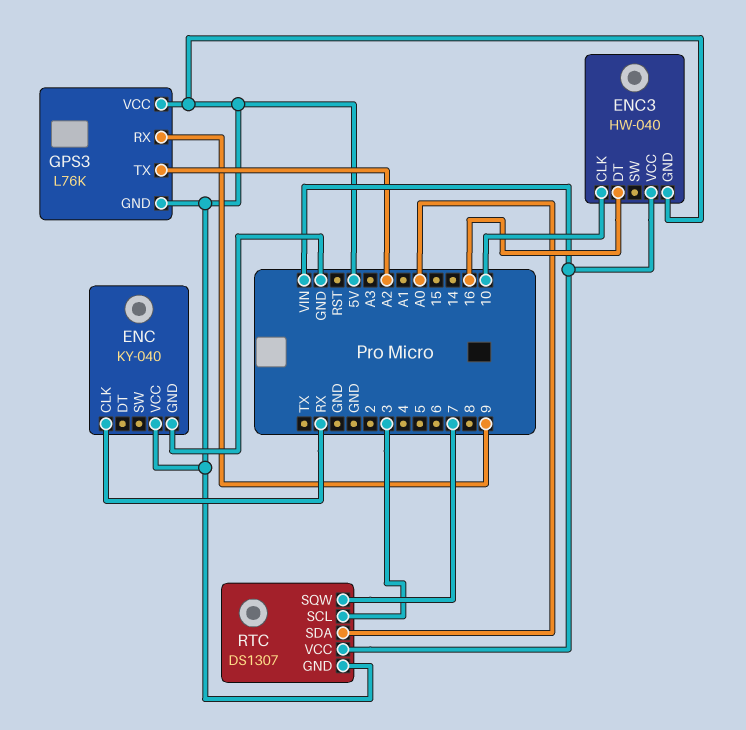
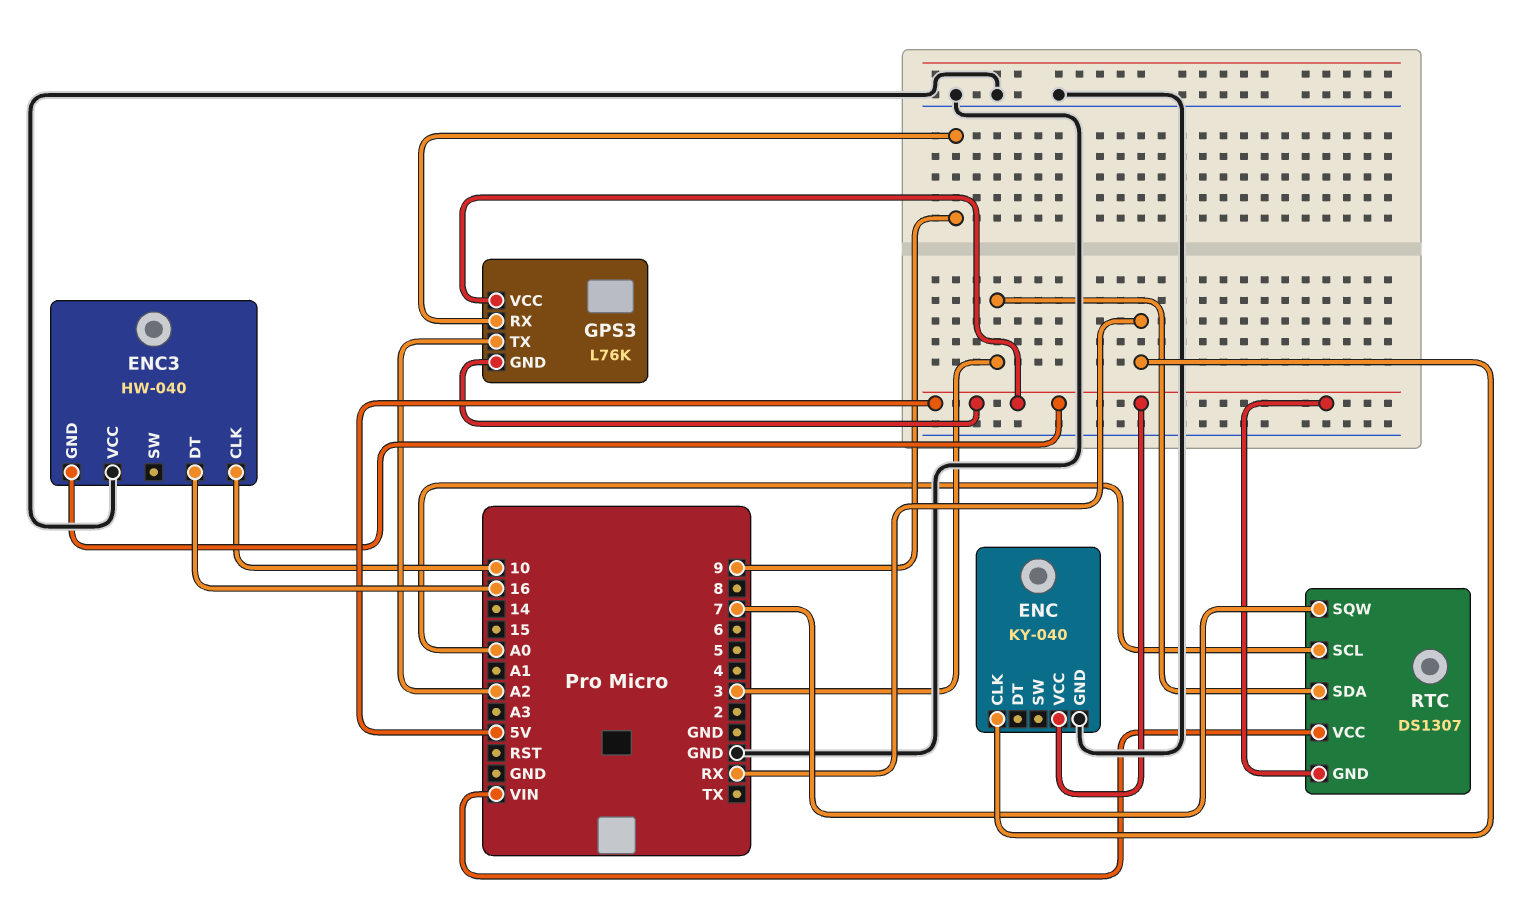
ENC3 pin VCC: VIN -> GND
RTC pin SCL: 3 -> A0
RTC pin SDA: A0 -> 3

